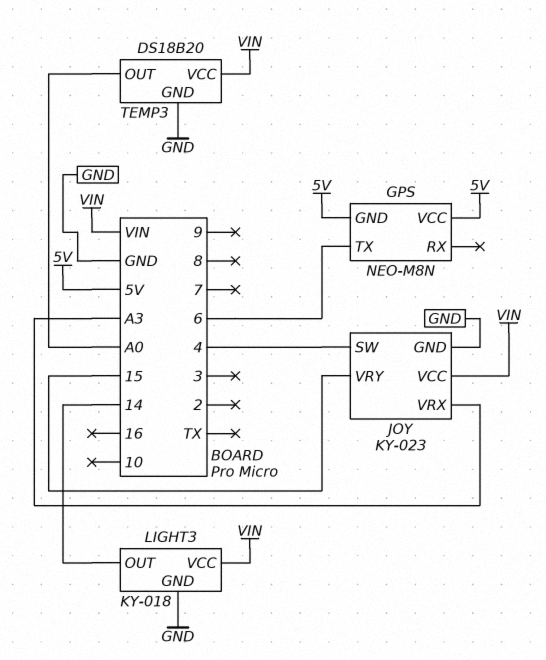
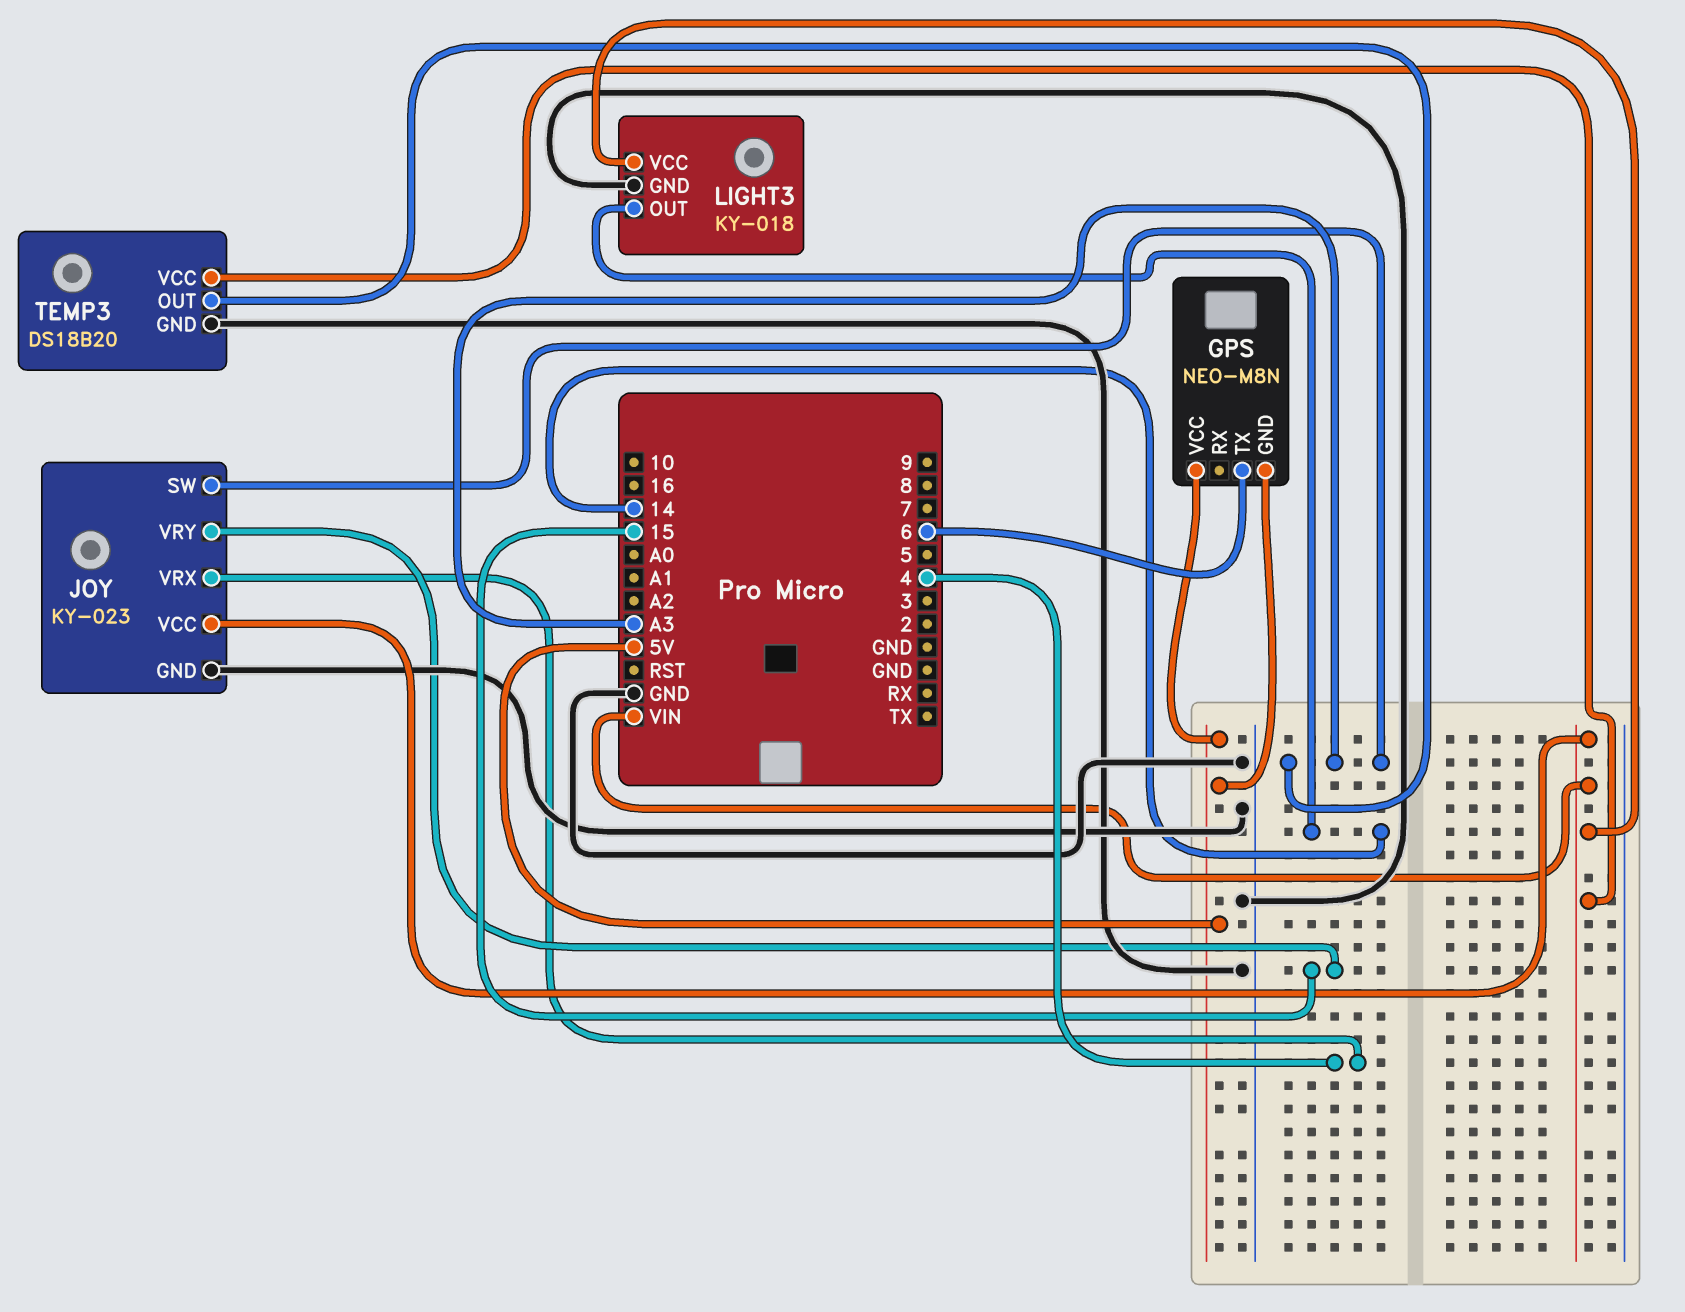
JOY pin SW: 4 -> A3
JOY pin VRX: A3 -> 4
TEMP3 pin OUT: A0 -> A3

